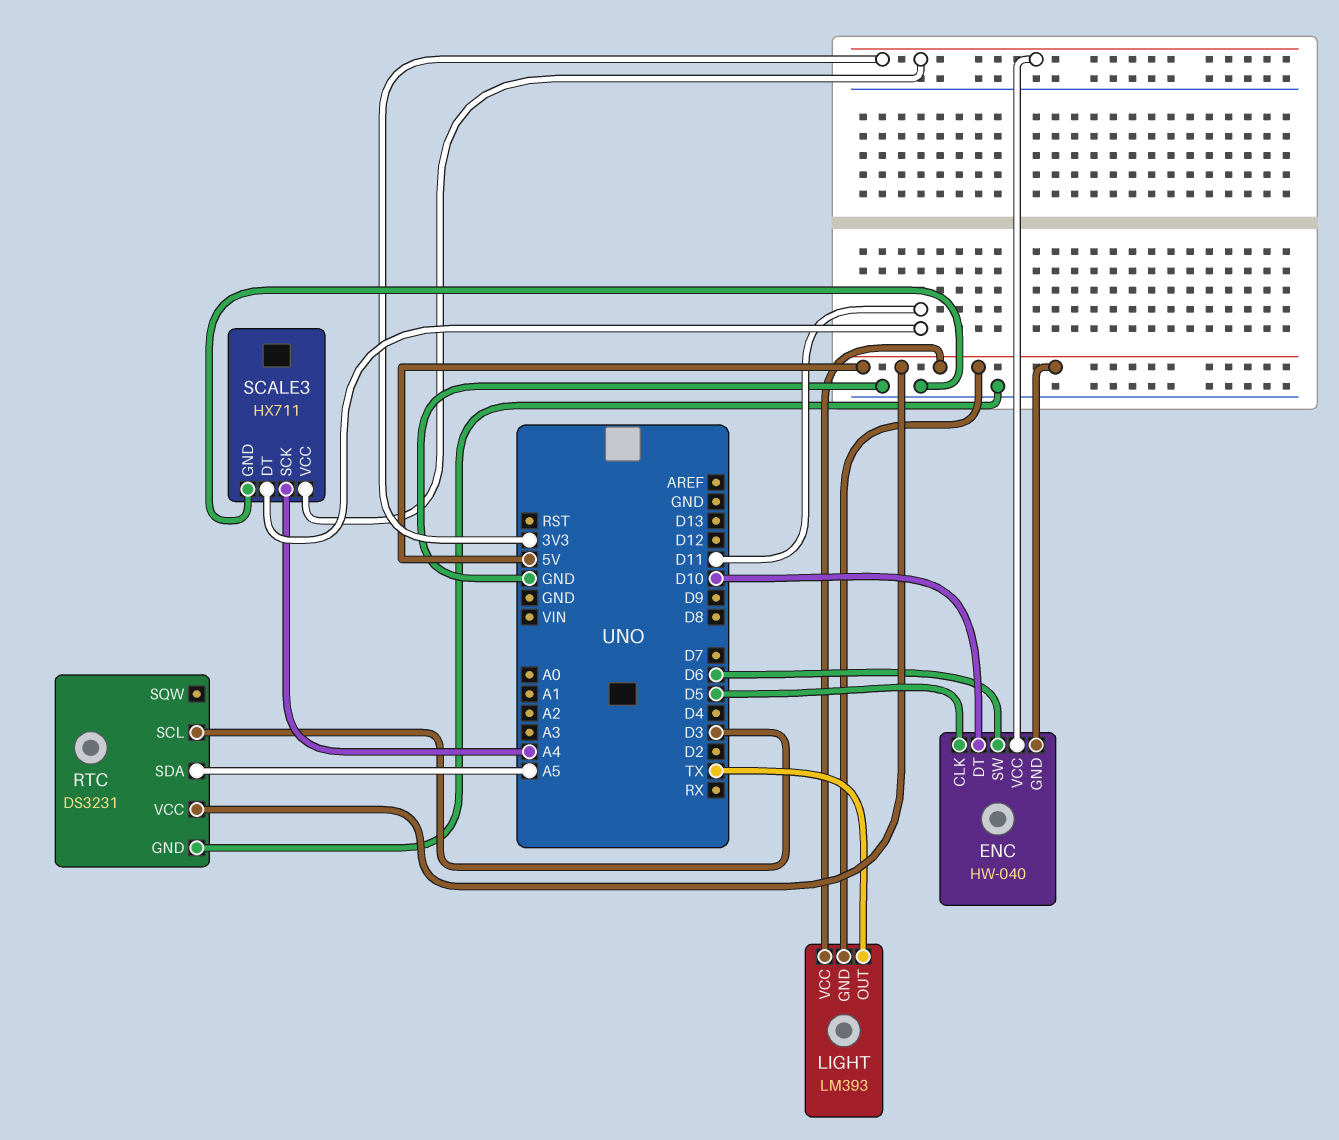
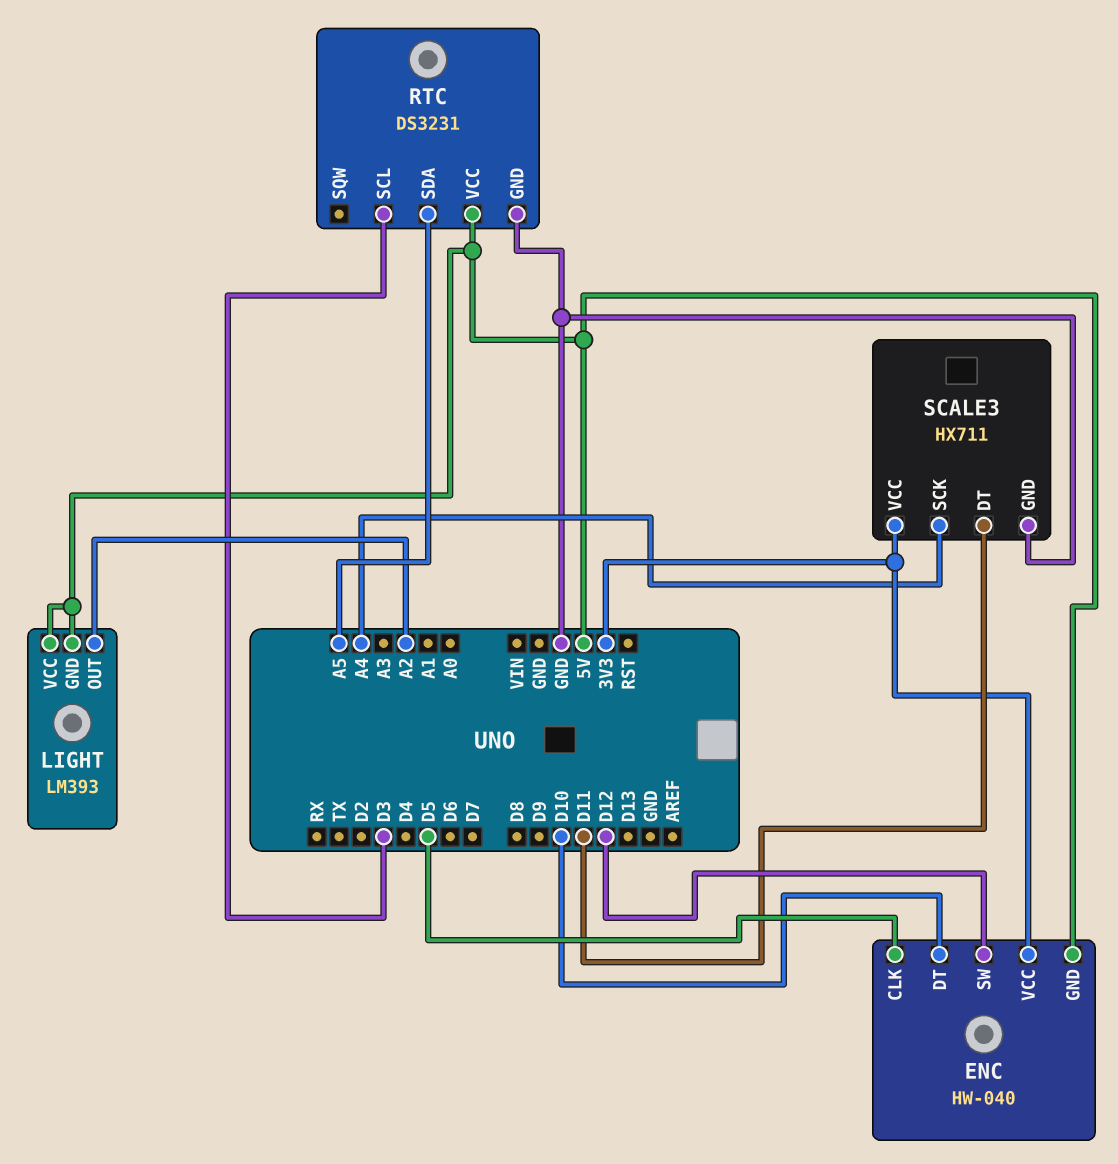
ENC pin SW: D6 -> D12
LIGHT pin OUT: TX -> A2

